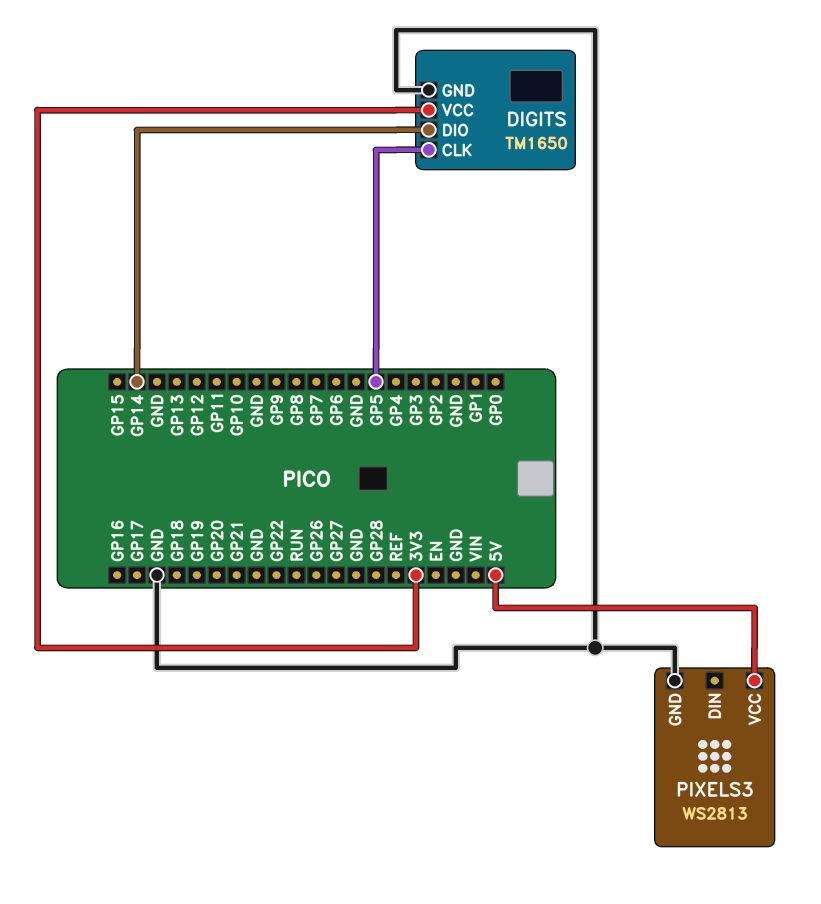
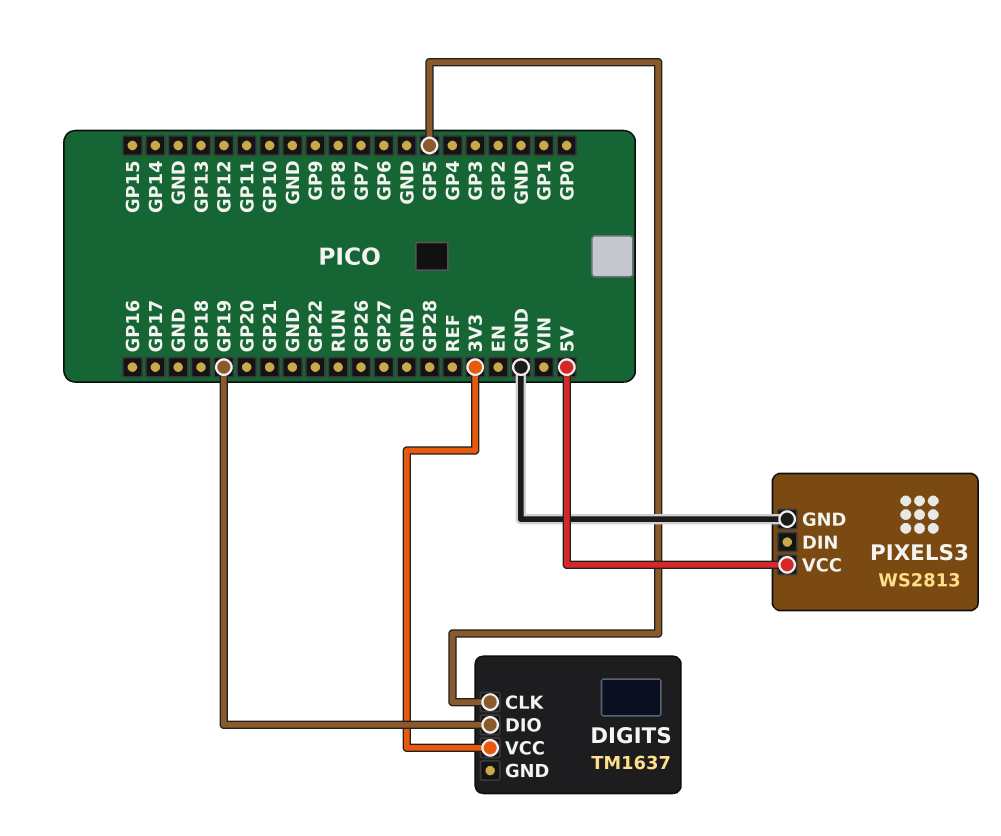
DIGITS: TM1650 -> TM1637
DIGITS pin DIO: GP14 -> GP19
DIGITS pin GND: GND -> none

